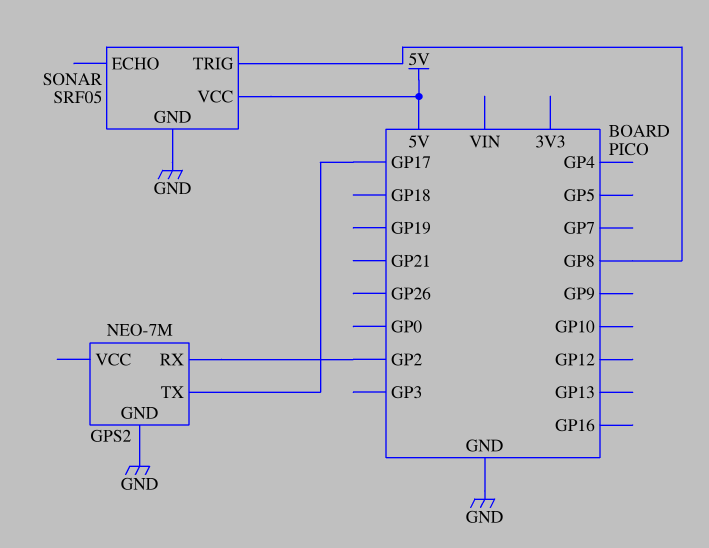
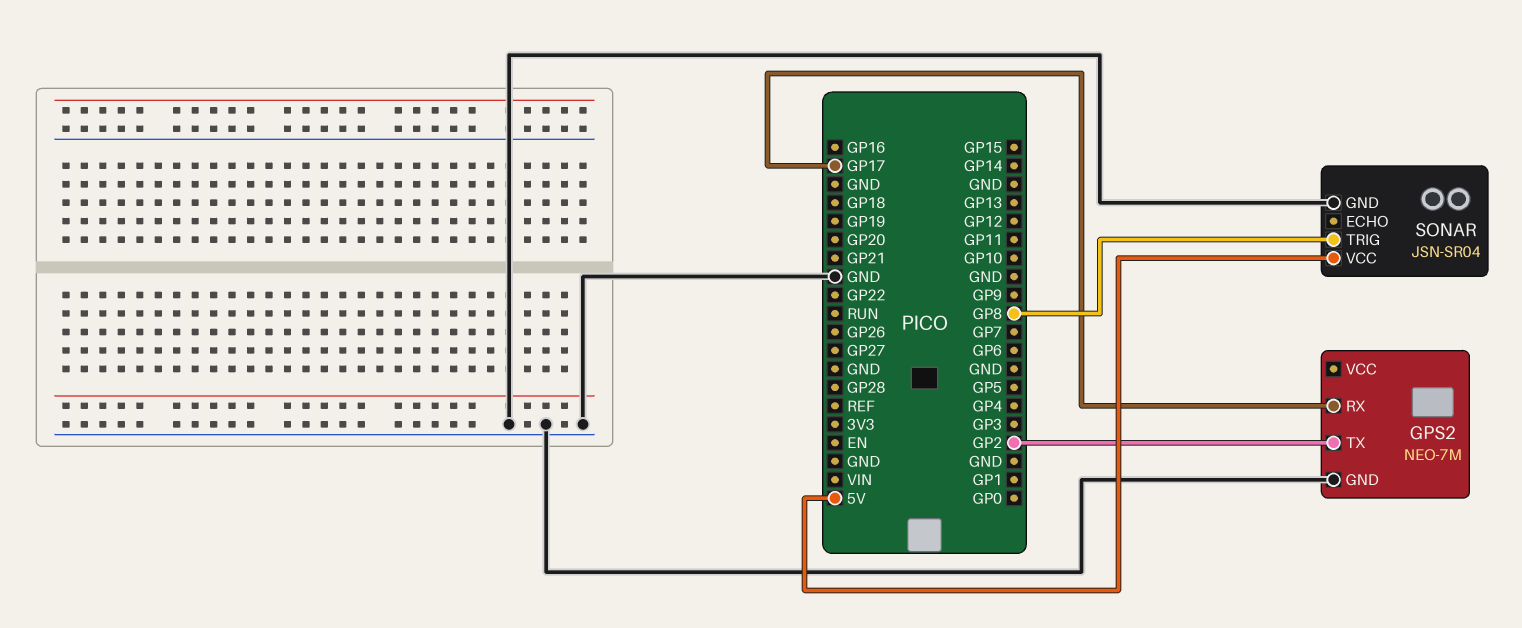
GPS2 pin RX: GP2 -> GP17
GPS2 pin TX: GP17 -> GP2
SONAR: SRF05 -> JSN-SR04

